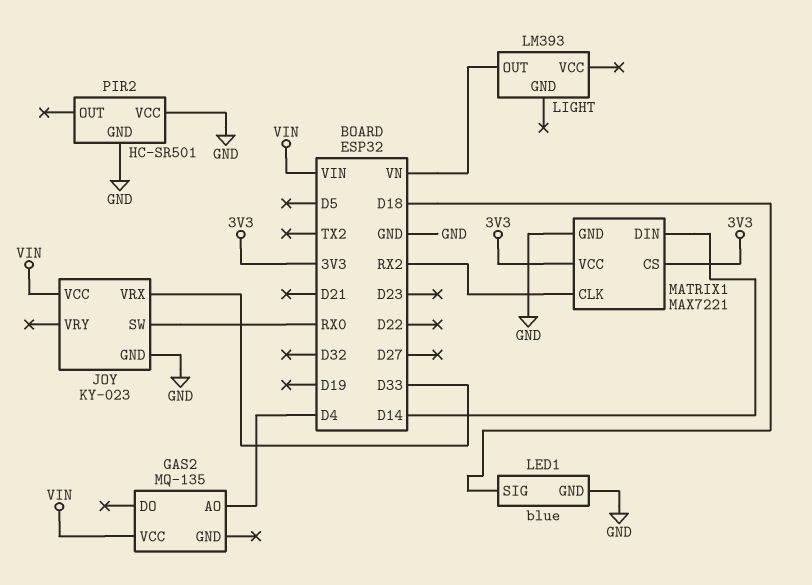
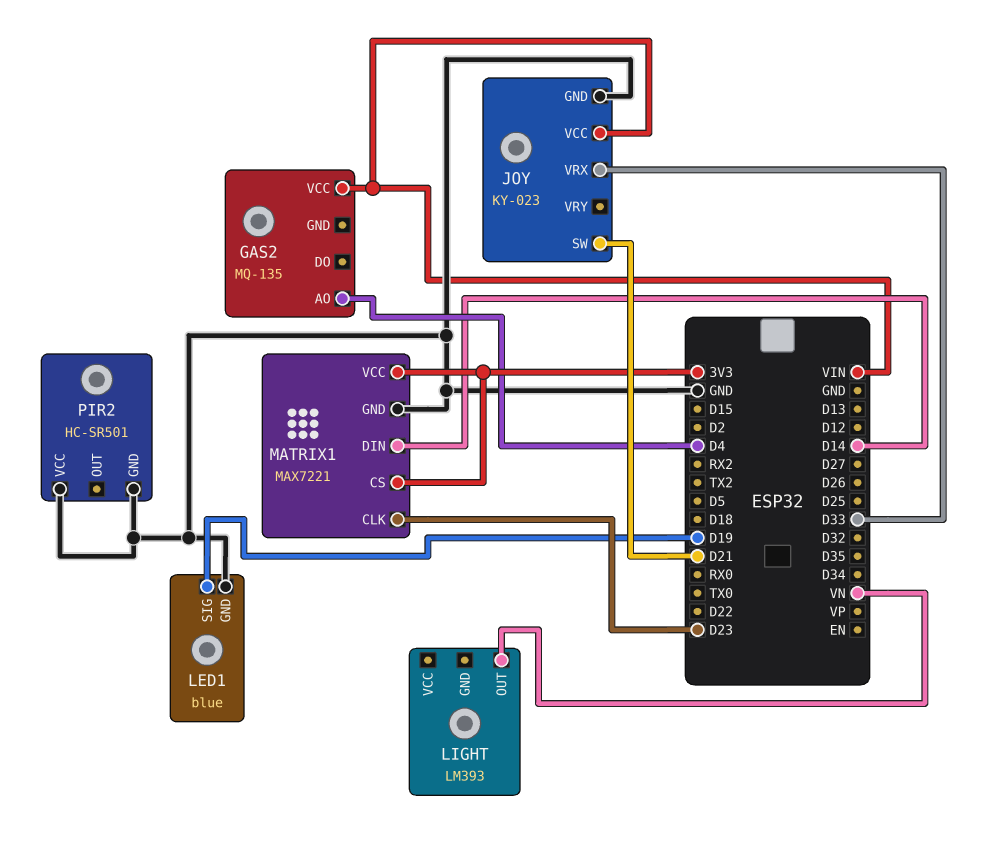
JOY pin SW: RX0 -> D21
LED1 pin SIG: D18 -> D19
MATRIX1 pin CLK: RX2 -> D23

